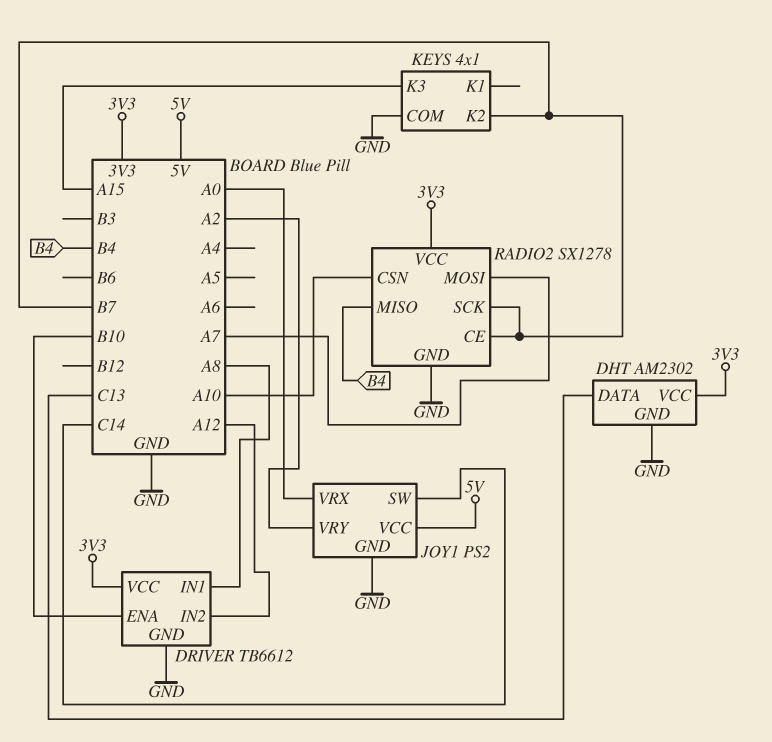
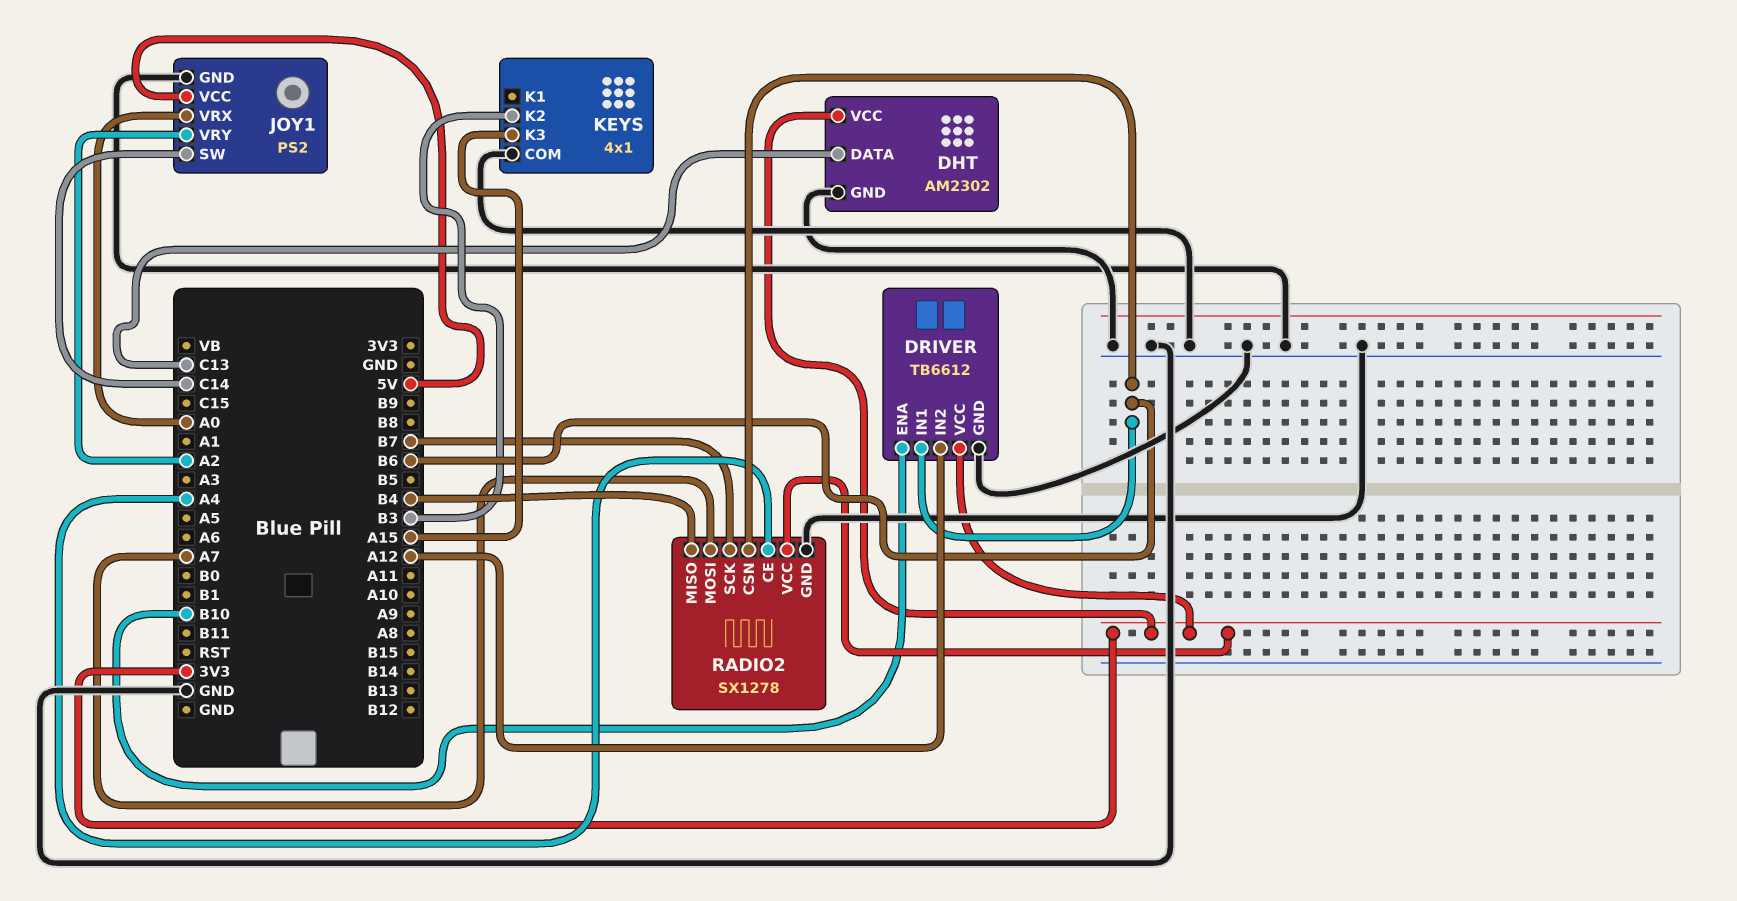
DRIVER pin IN1: A8 -> B6
KEYS pin K2: B7 -> B3
RADIO2 pin CE: B7 -> A4
RADIO2 pin CSN: A10 -> B6

